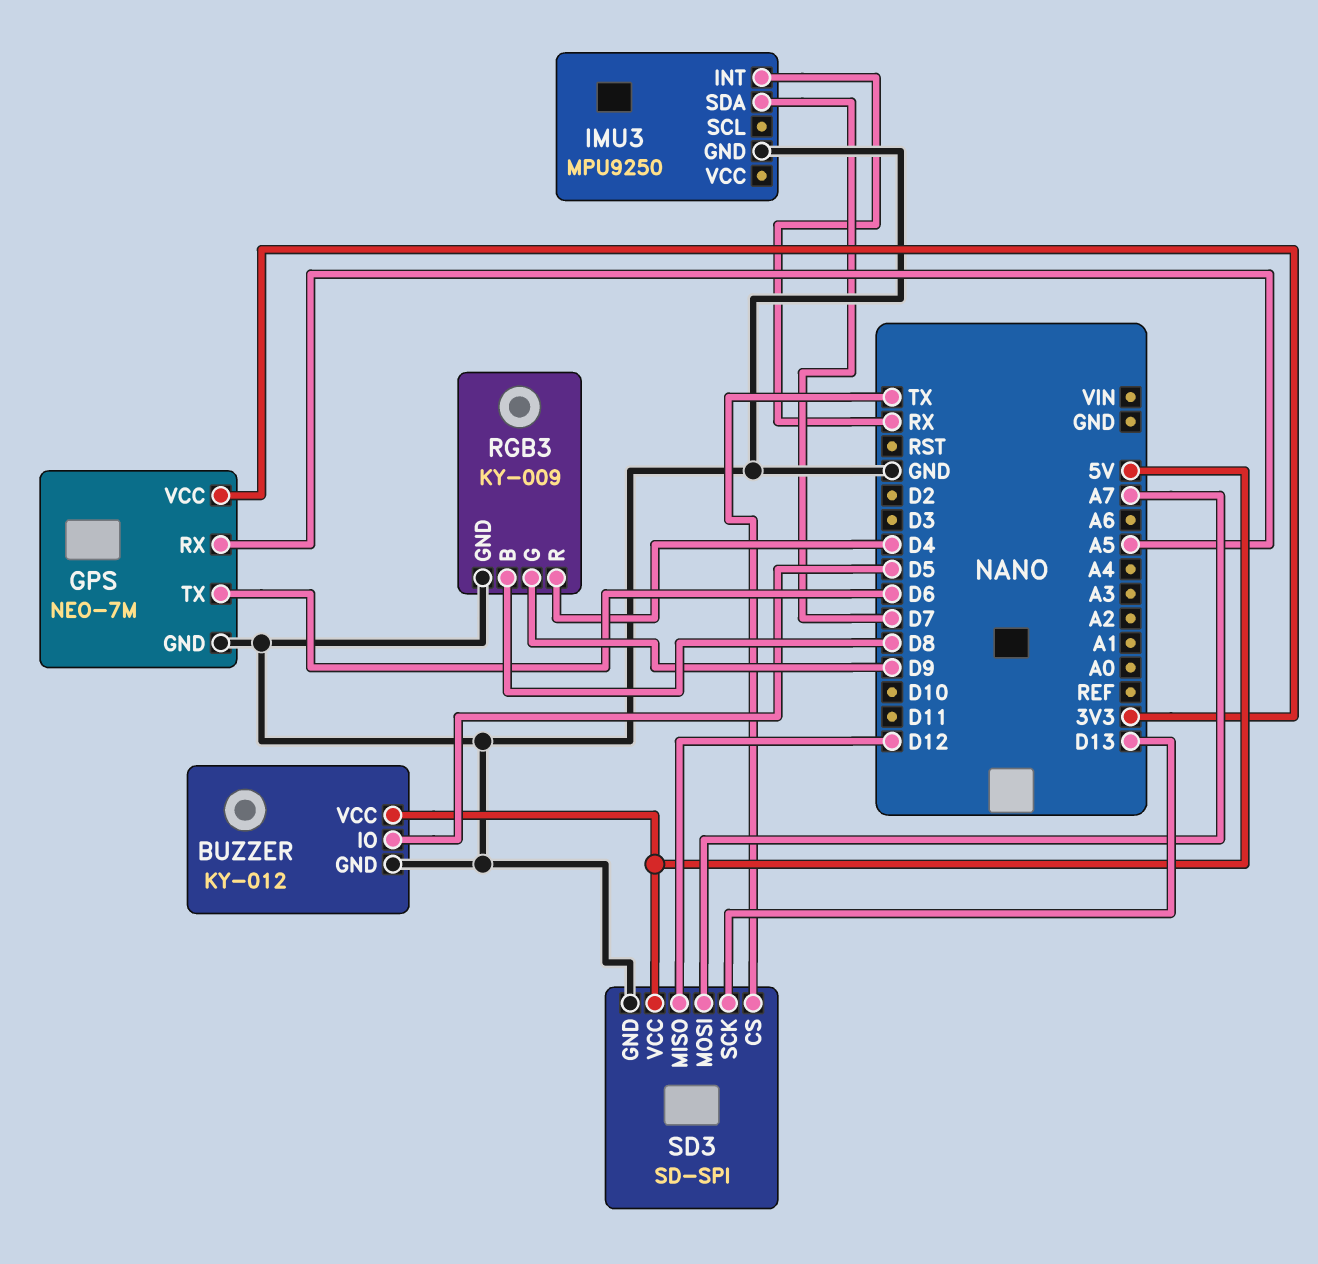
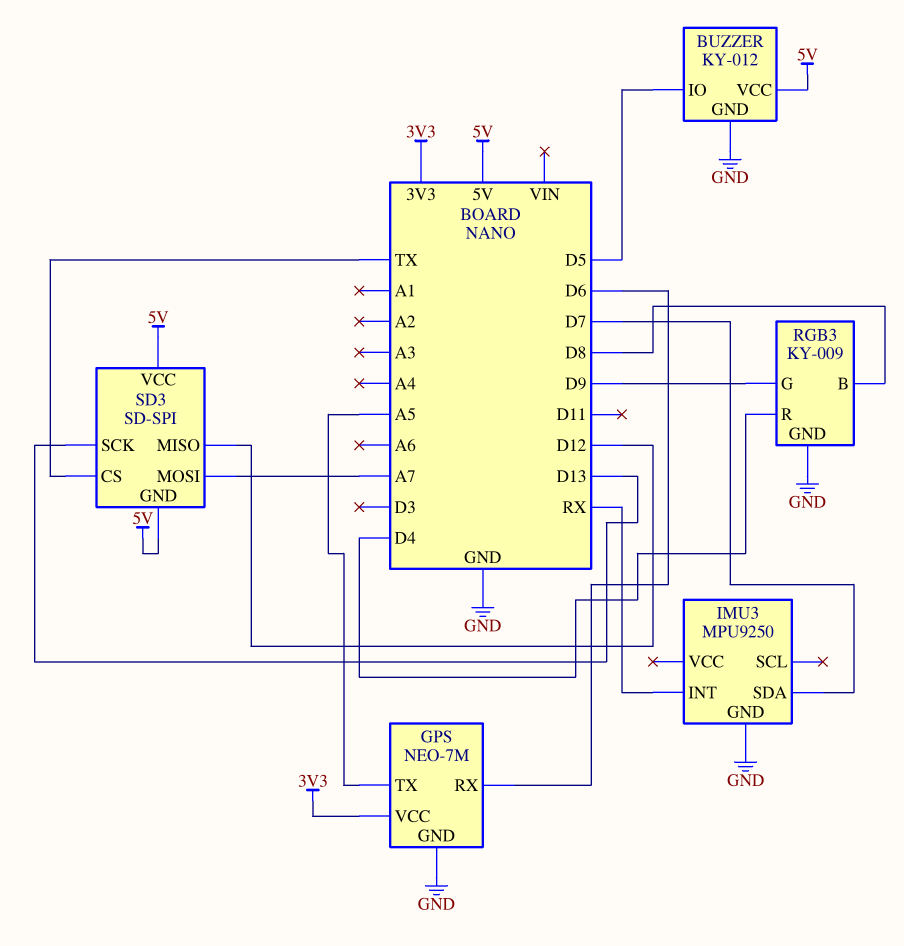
GPS pin RX: A5 -> D6
GPS pin TX: D6 -> A5
SD3 pin GND: GND -> 5V

